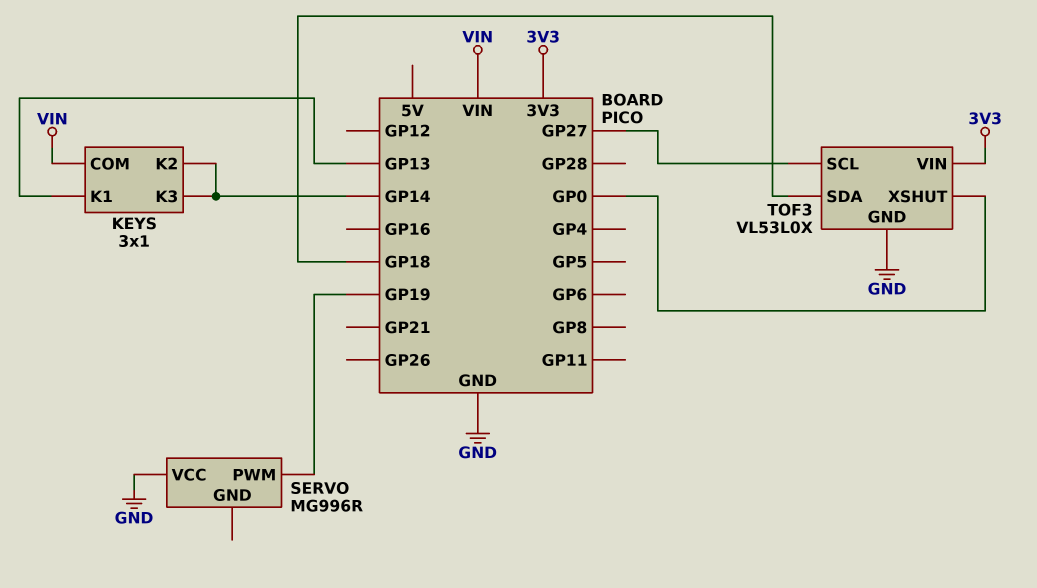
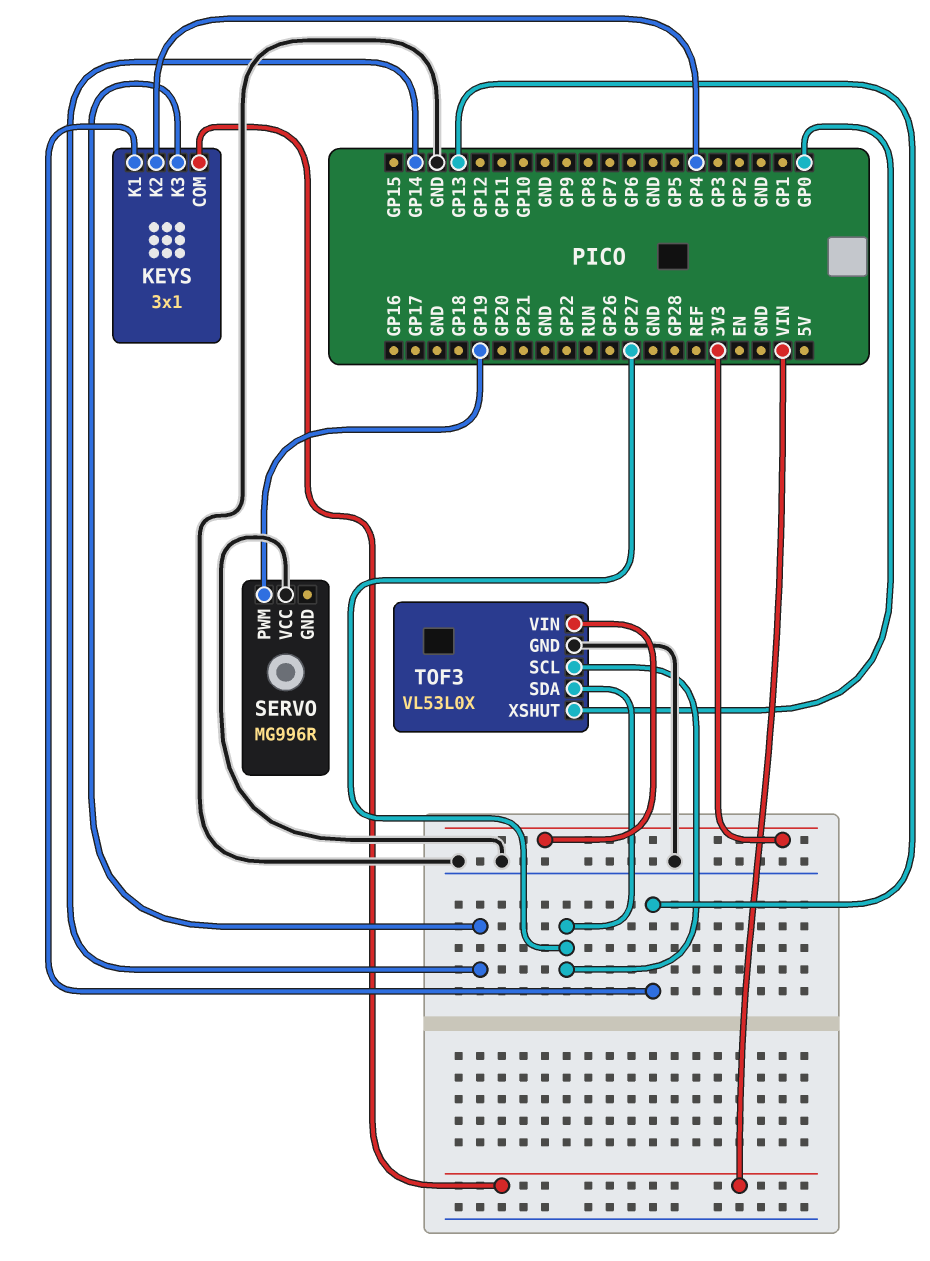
KEYS pin K2: GP14 -> GP4
TOF3 pin SDA: GP18 -> GP27

